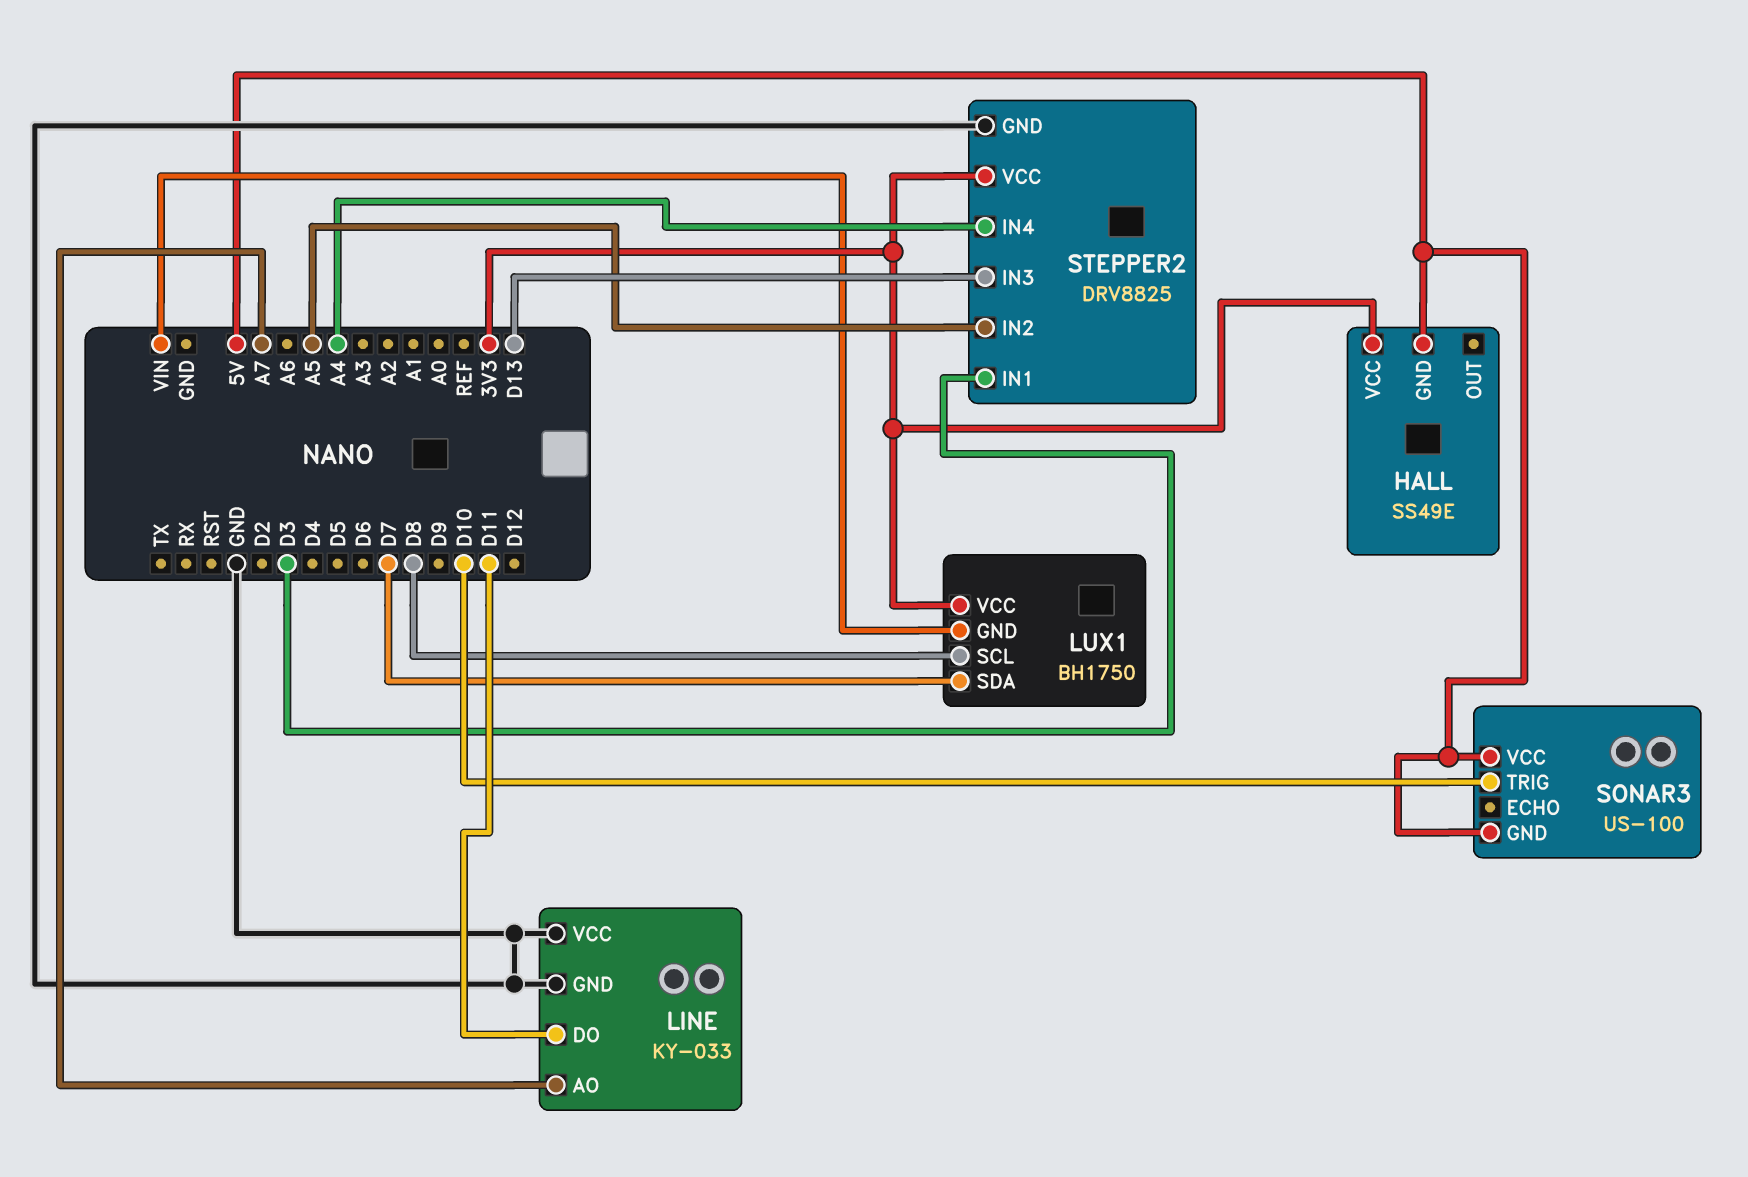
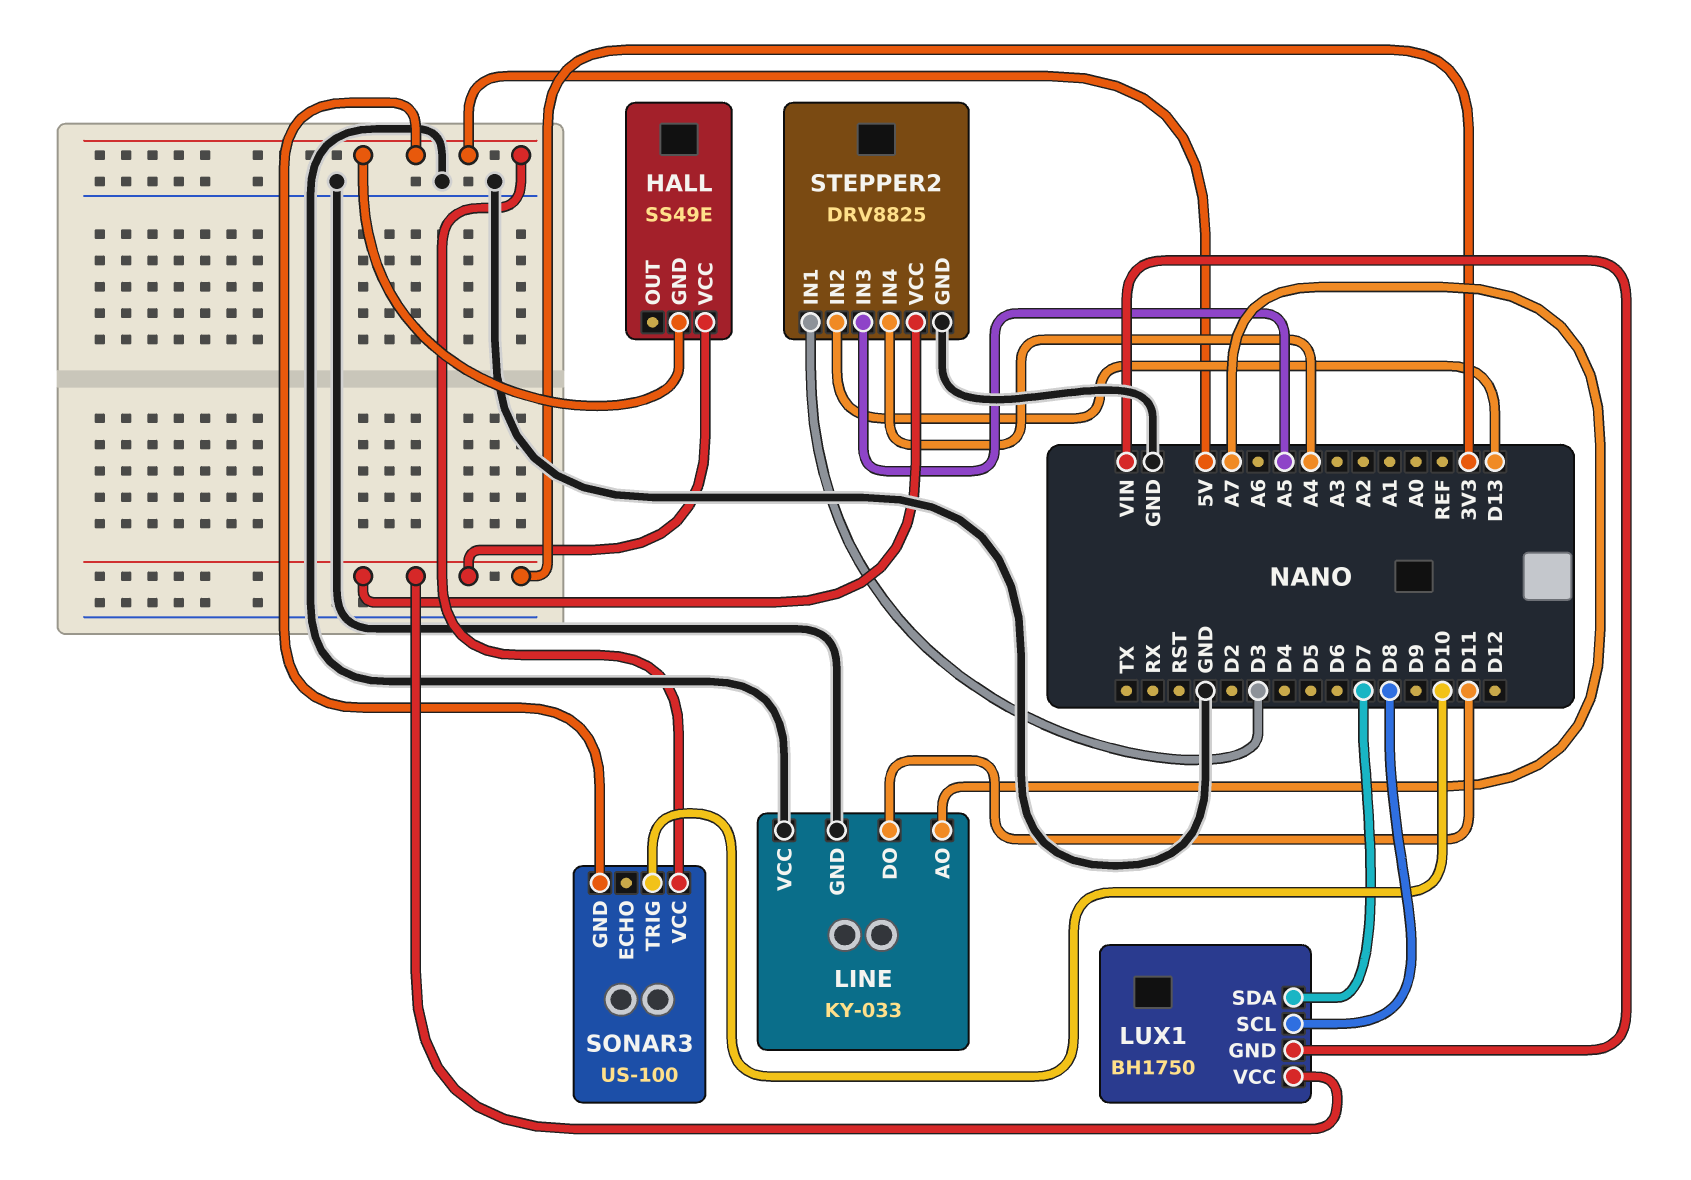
STEPPER2 pin IN2: A5 -> D13
STEPPER2 pin IN3: D13 -> A5

